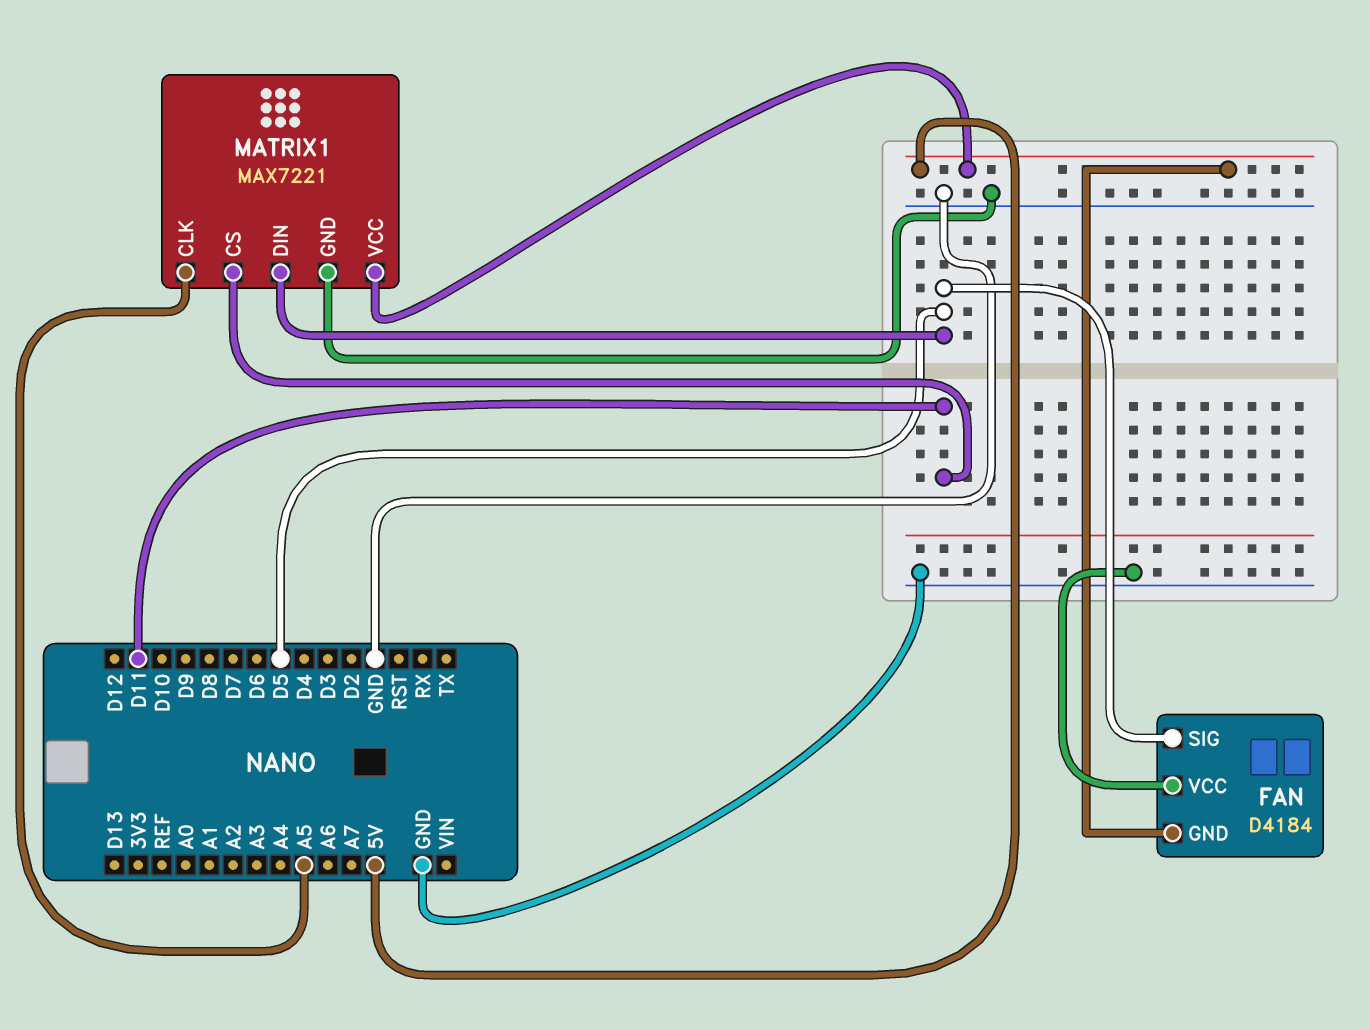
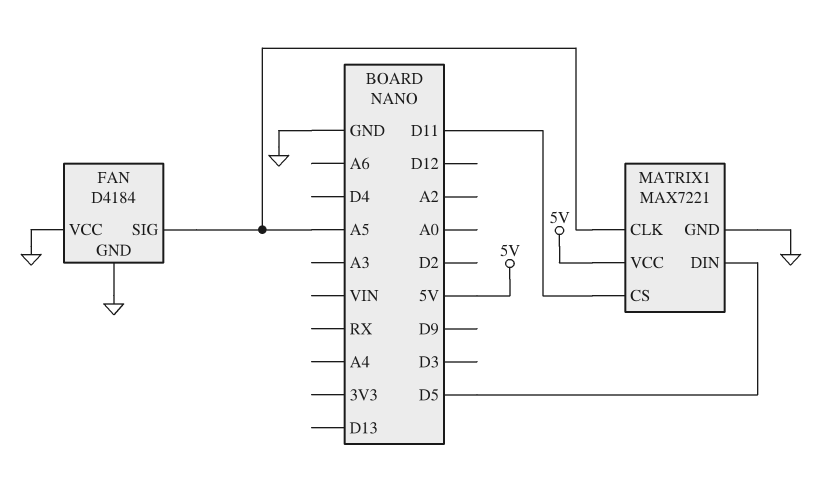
FAN pin GND: 5V -> GND
FAN pin SIG: D5 -> A5

